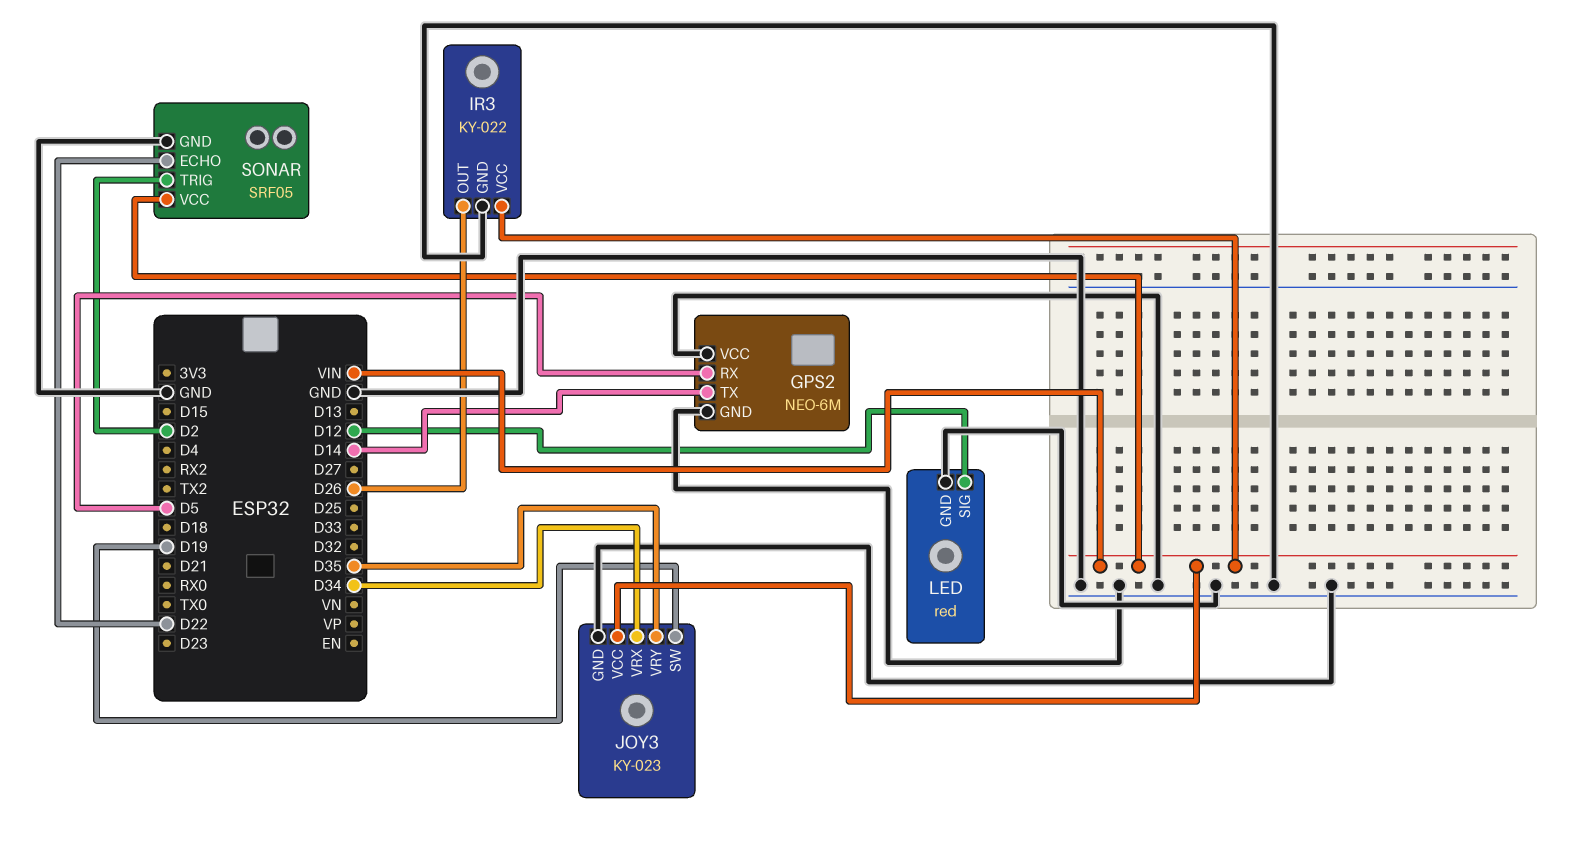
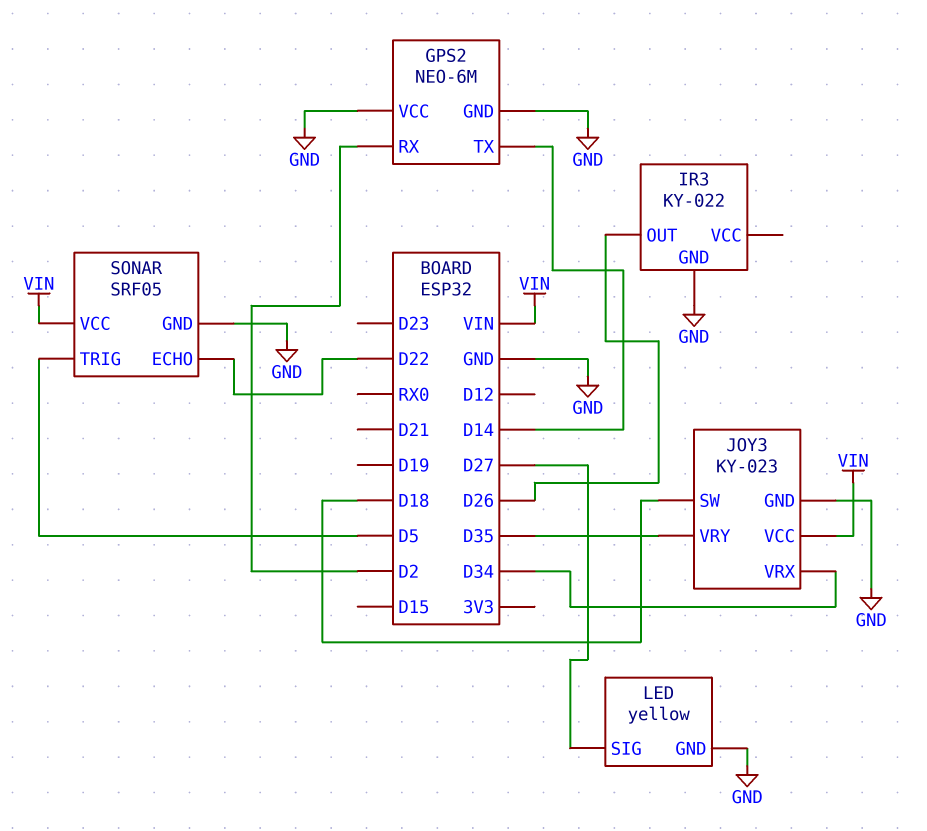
GPS2 pin RX: D5 -> D2
IR3 pin VCC: VIN -> none
JOY3 pin SW: D19 -> D18
LED: red -> yellow
LED pin SIG: D12 -> D27
SONAR pin TRIG: D2 -> D5

